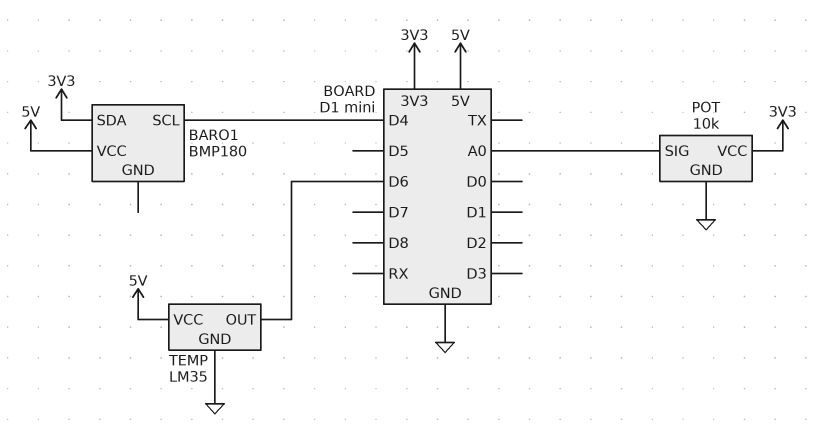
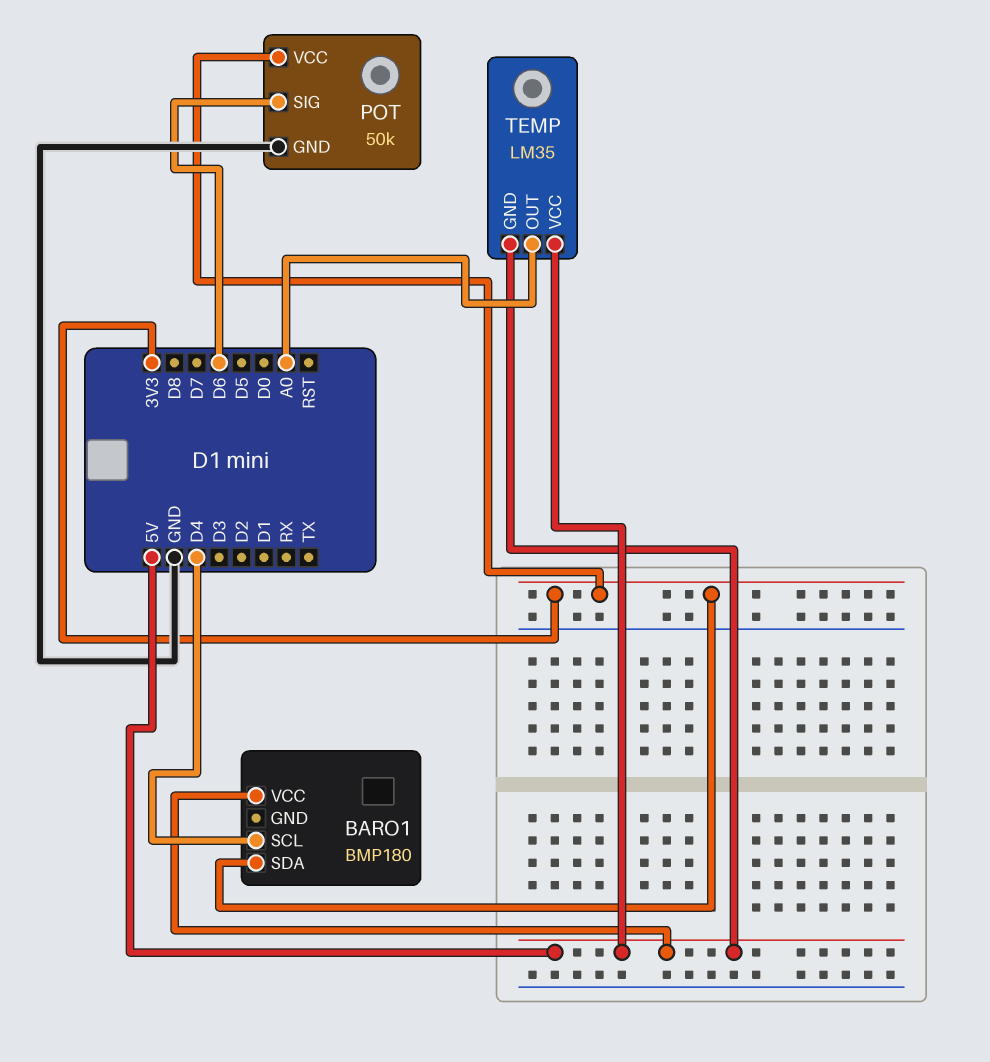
POT: 10k -> 50k
POT pin SIG: A0 -> D6
TEMP pin GND: GND -> 5V
TEMP pin OUT: D6 -> A0

